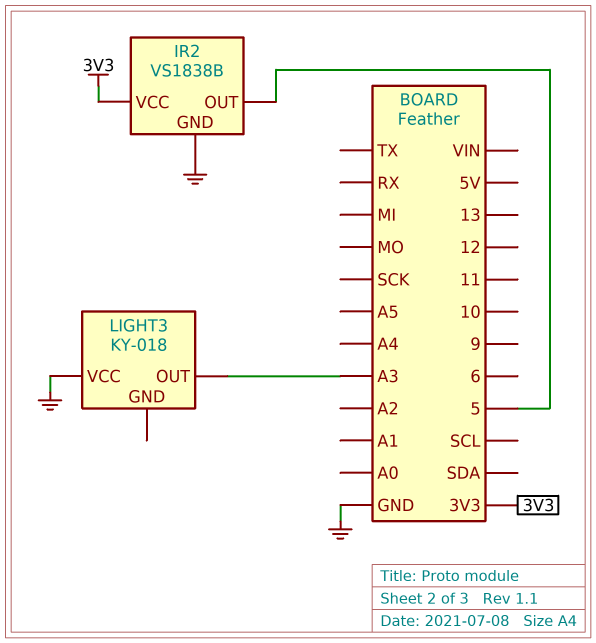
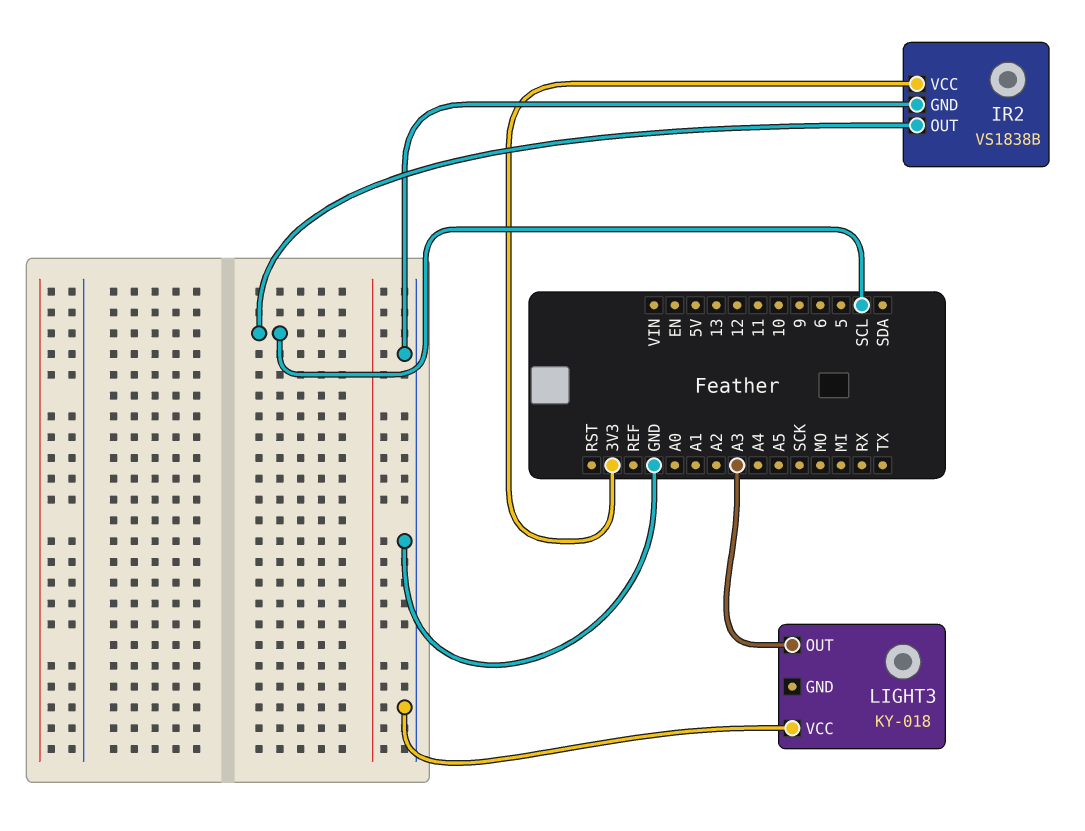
IR2 pin OUT: 5 -> SCL

